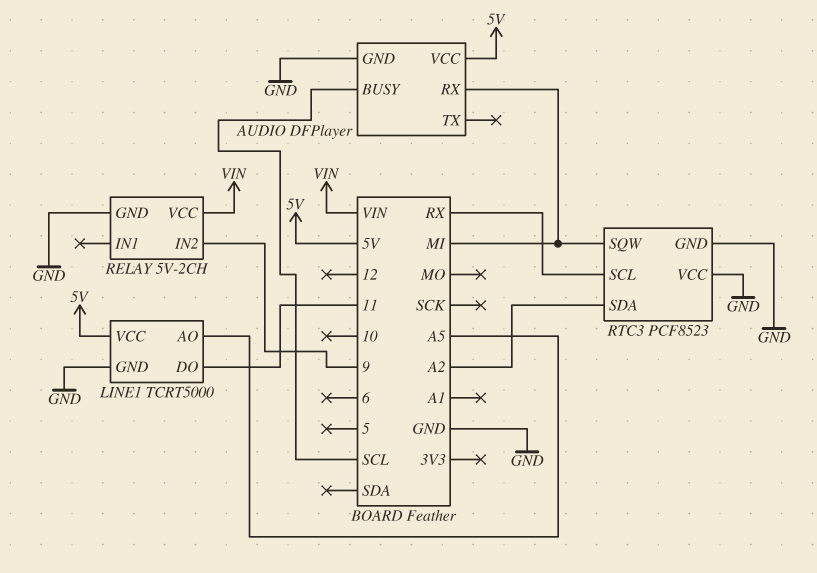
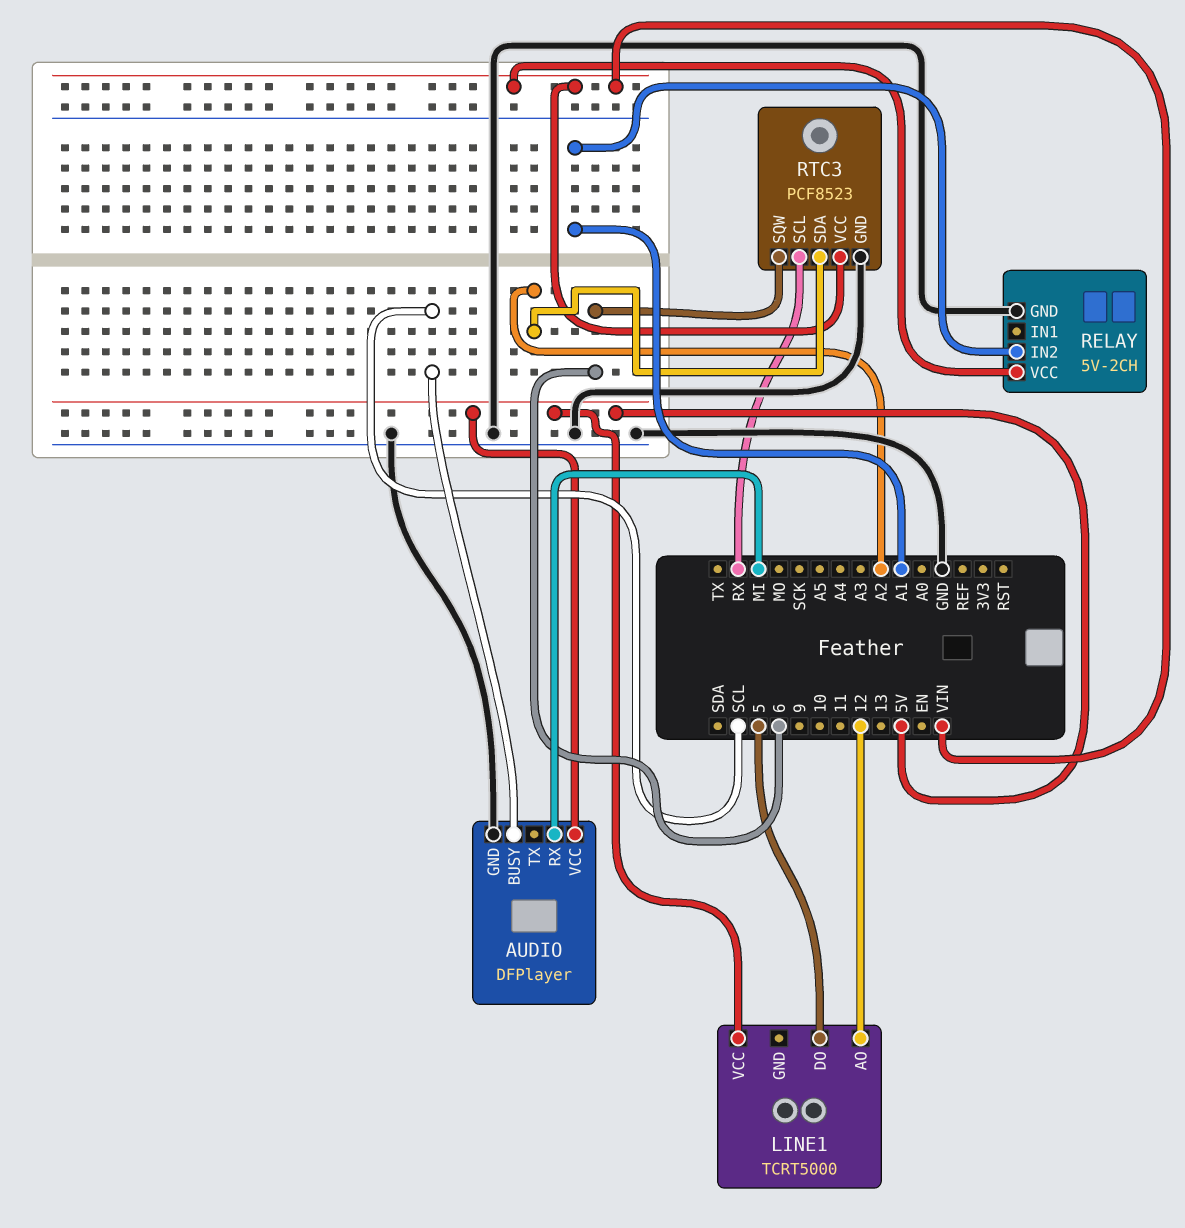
LINE1 pin AO: A5 -> 12
LINE1 pin DO: 11 -> 5
LINE1 pin GND: GND -> none
RELAY pin IN2: 9 -> A1
RTC3 pin SQW: MI -> 6
RTC3 pin VCC: GND -> VIN

